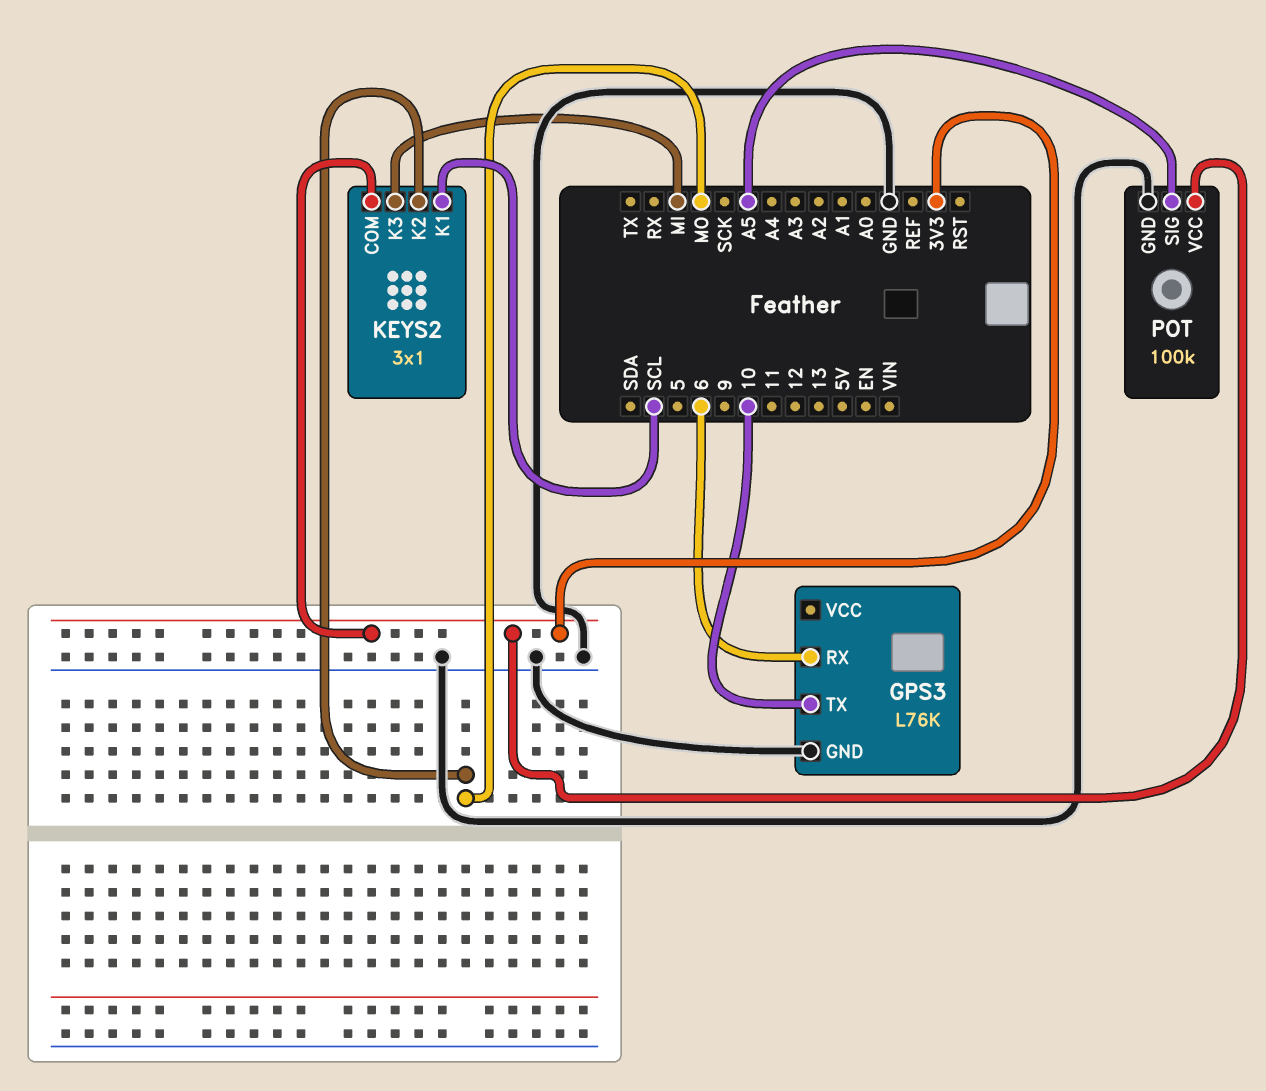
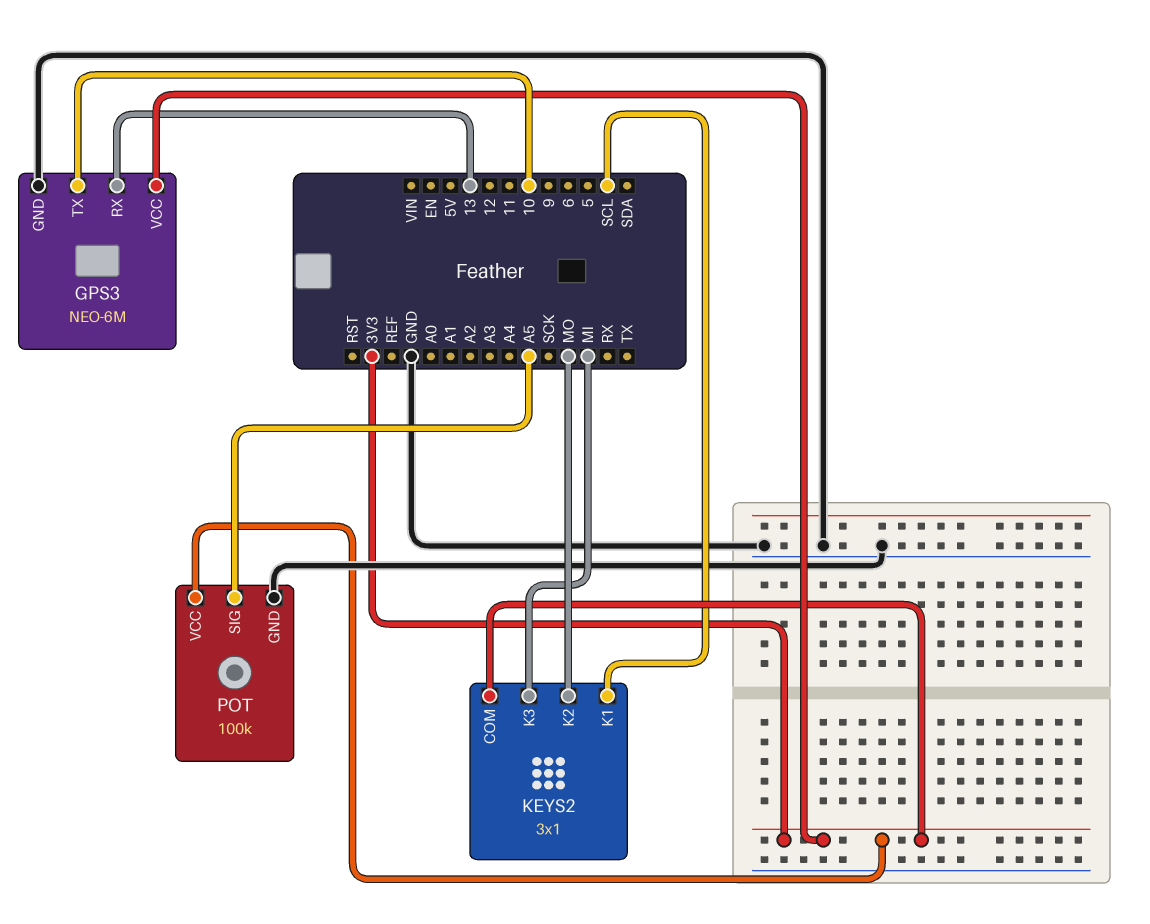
GPS3: L76K -> NEO-6M
GPS3 pin RX: 6 -> 13
GPS3 pin VCC: none -> 3V3

